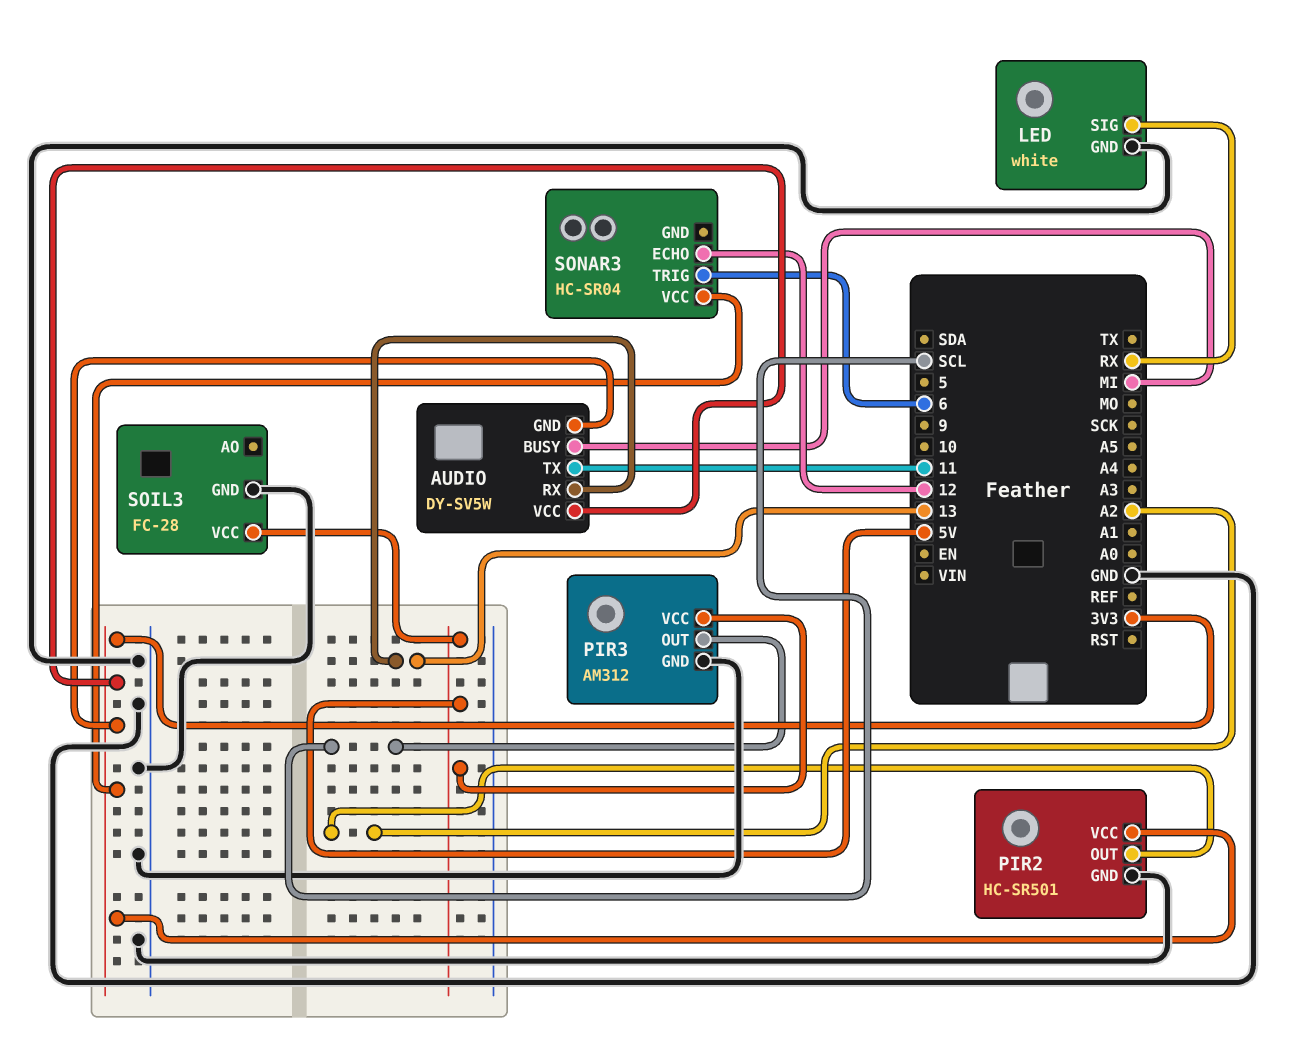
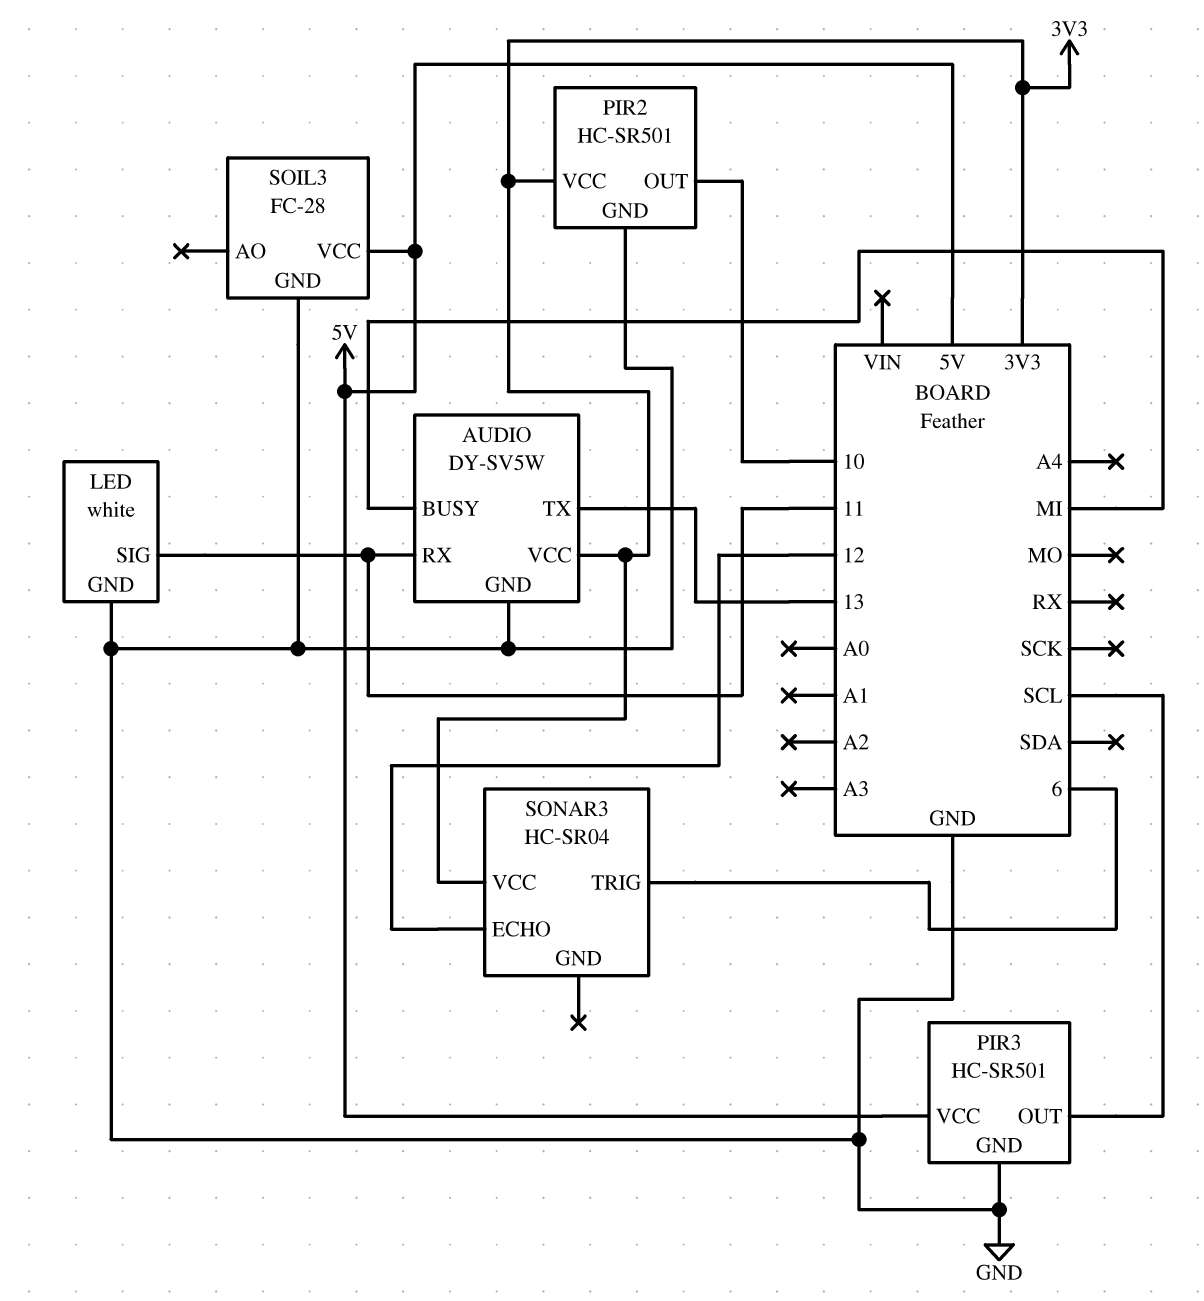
AUDIO pin GND: 3V3 -> GND
AUDIO pin RX: 13 -> 11
AUDIO pin TX: 11 -> 13
LED pin SIG: RX -> 11
PIR2 pin OUT: A2 -> 10
PIR3: AM312 -> HC-SR501

